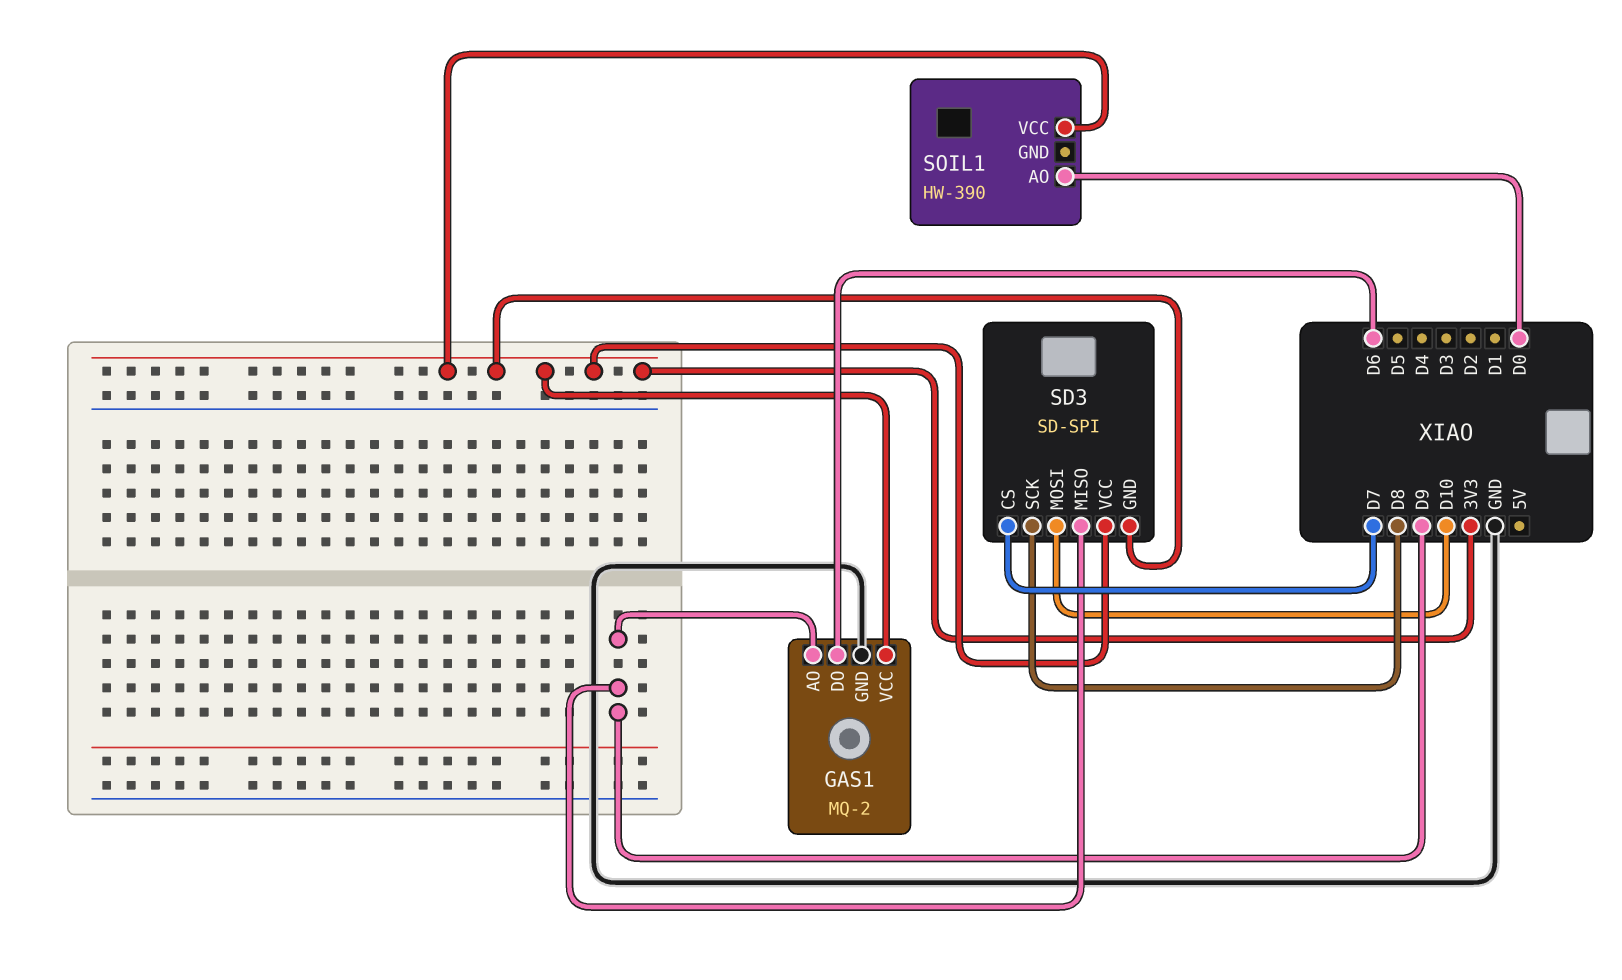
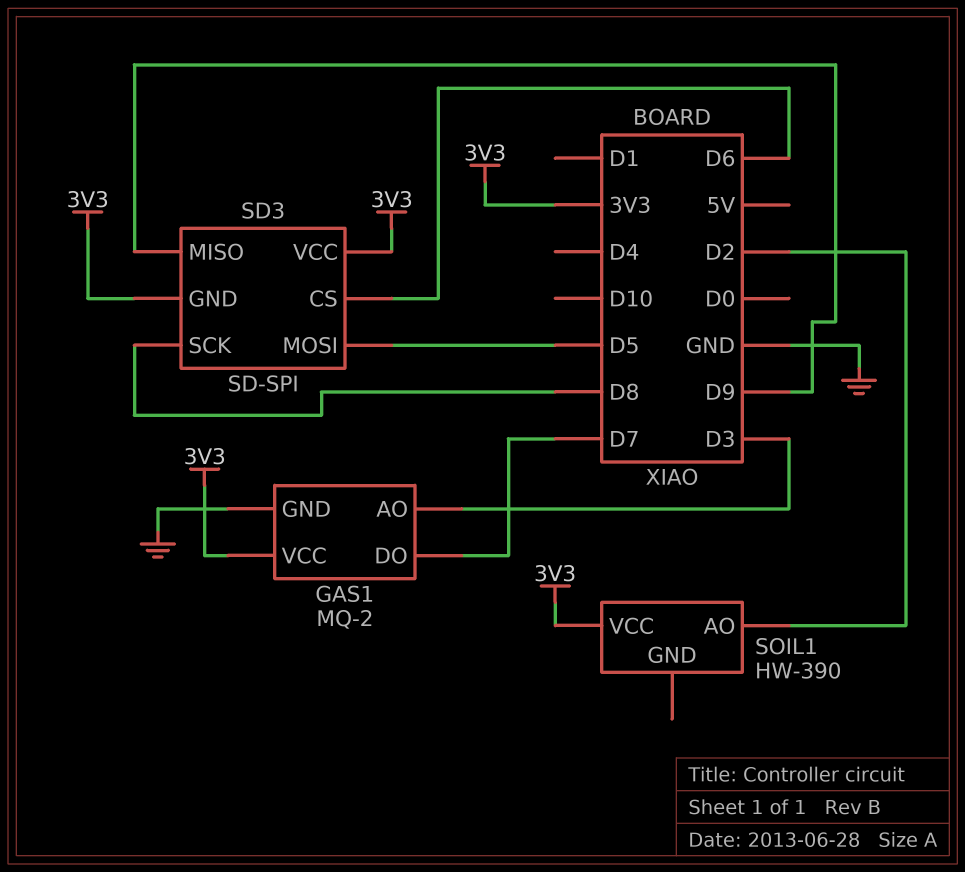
GAS1 pin AO: D9 -> D3
GAS1 pin DO: D6 -> D7
SD3 pin CS: D7 -> D6
SD3 pin MOSI: D10 -> D5
SOIL1 pin AO: D0 -> D2

